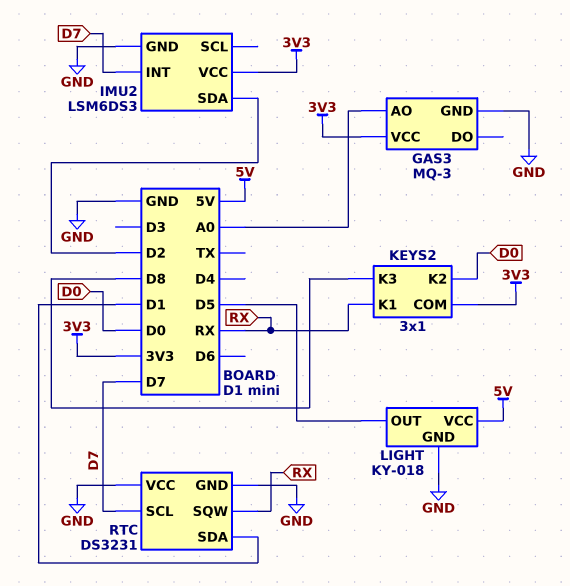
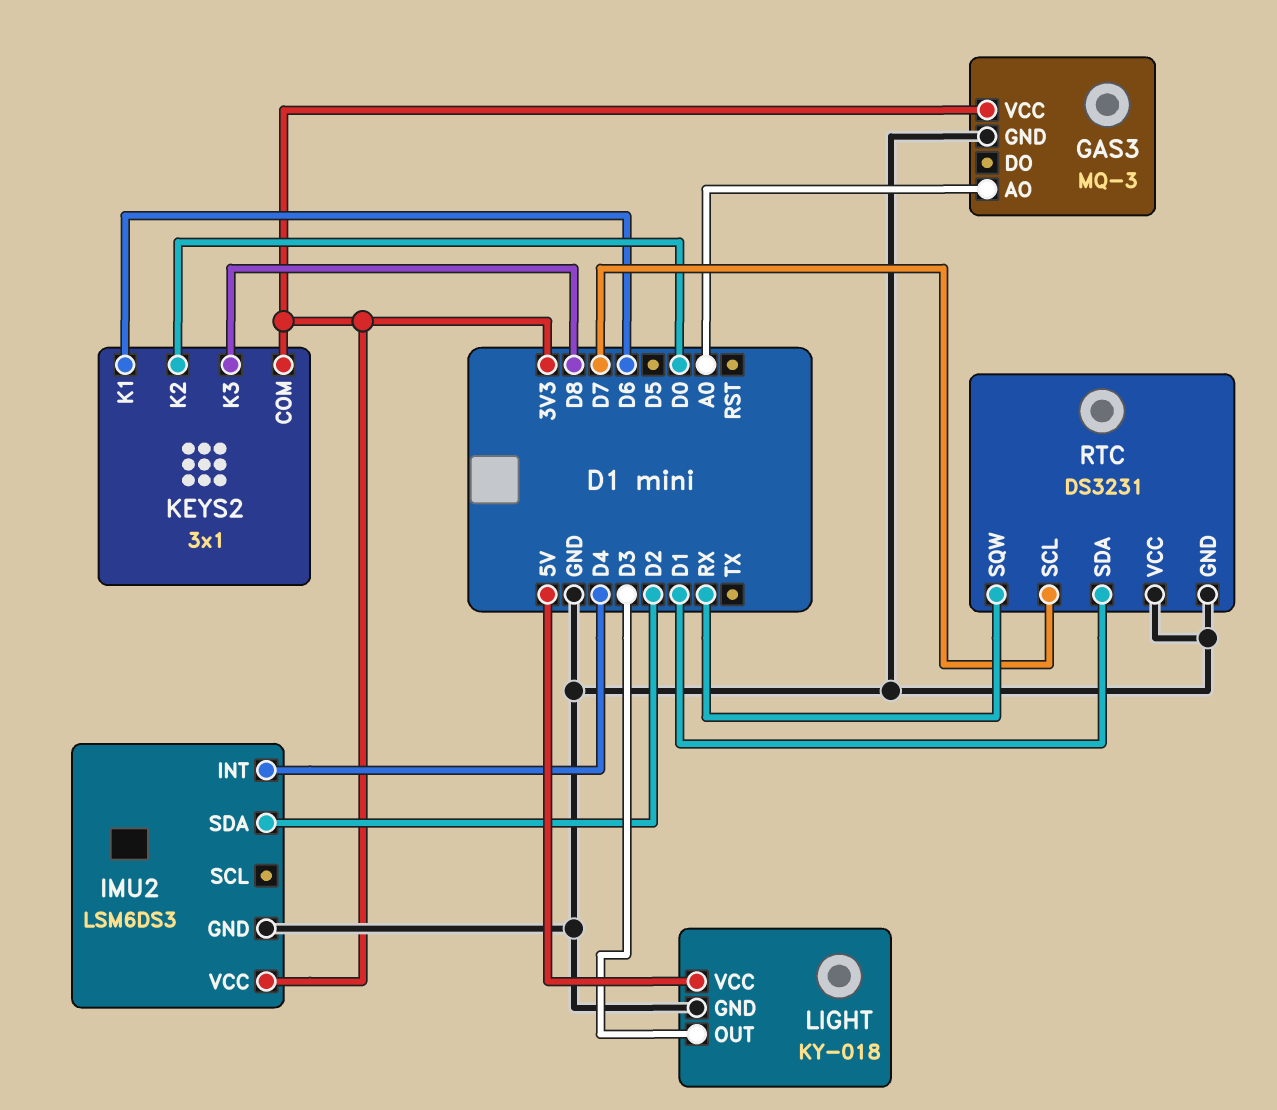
IMU2 pin INT: D7 -> D4
KEYS2 pin K1: RX -> D6
LIGHT pin OUT: D5 -> D3

